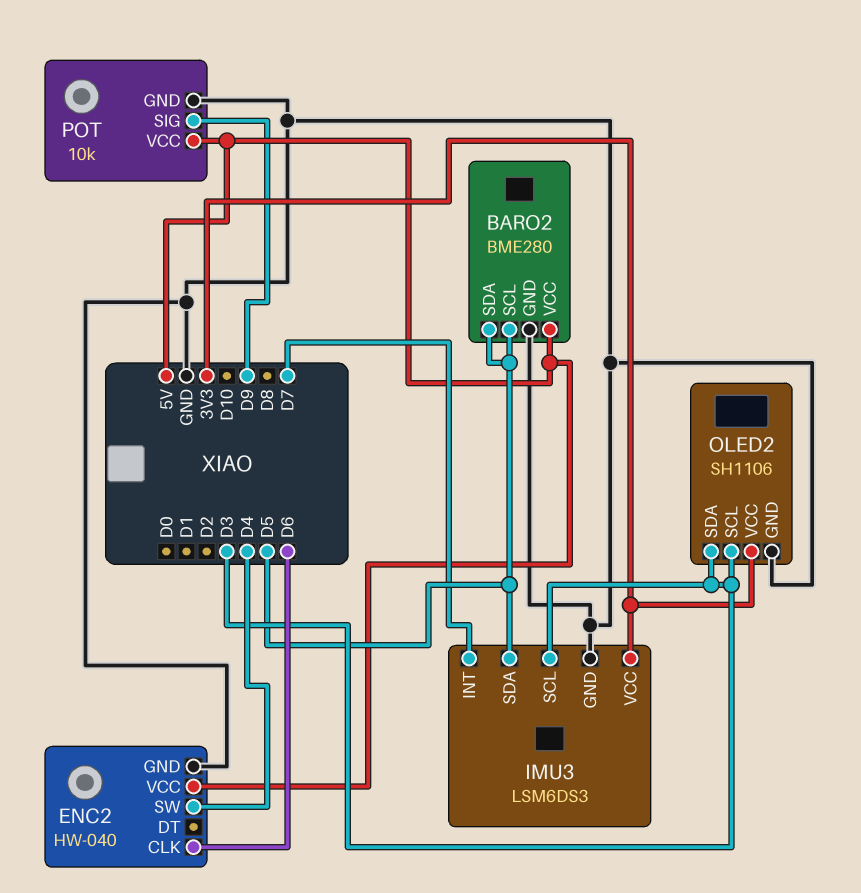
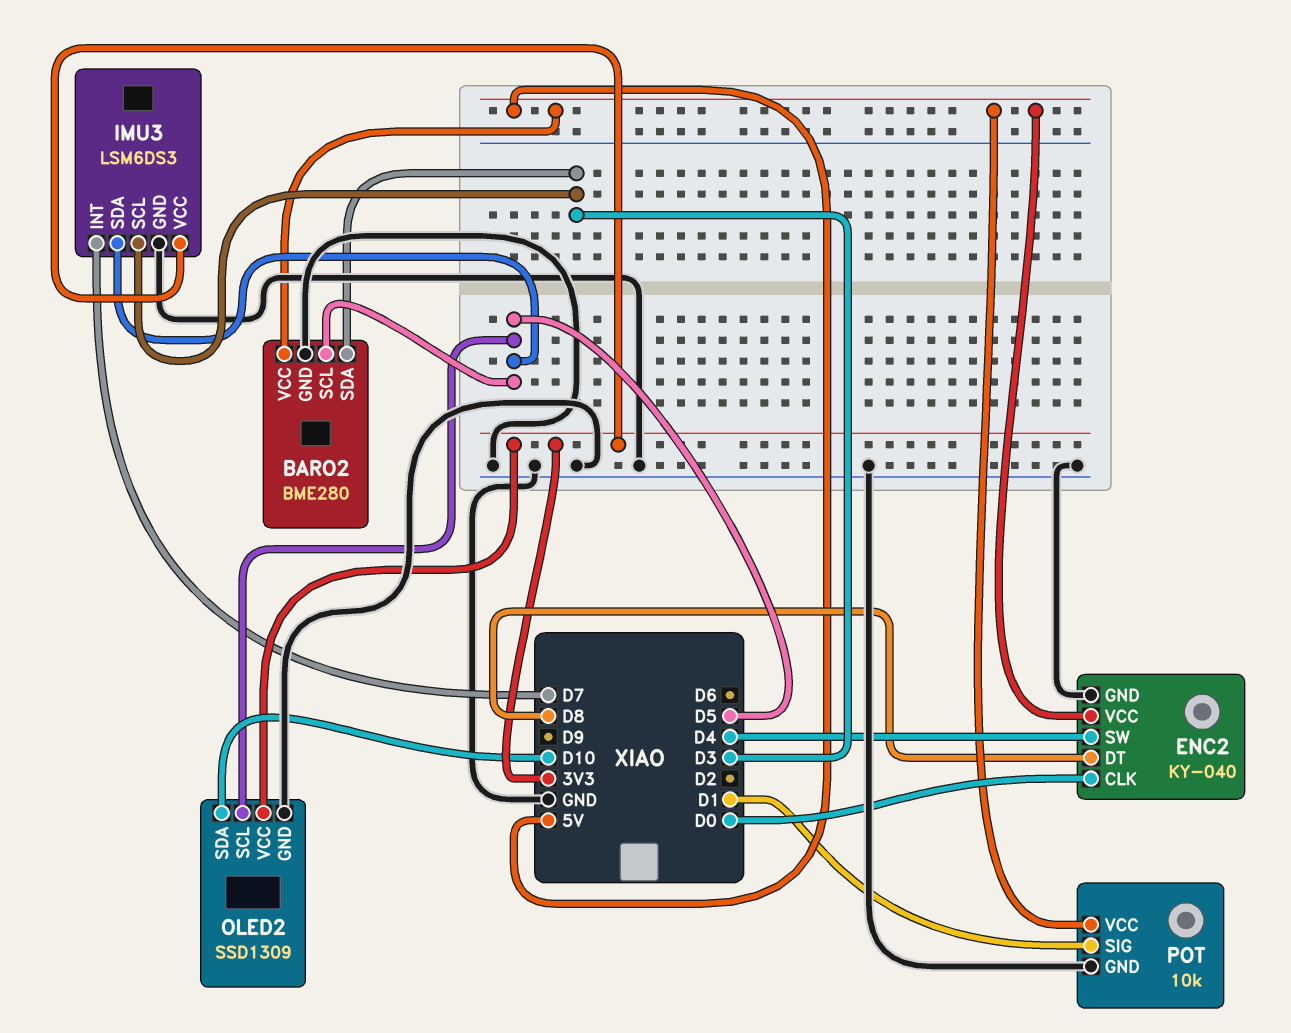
BARO2 pin SDA: D5 -> D3
ENC2: HW-040 -> KY-040
ENC2 pin CLK: D6 -> D0
ENC2 pin DT: none -> D8
OLED2: SH1106 -> SSD1309
OLED2 pin SCL: D3 -> D5
OLED2 pin SDA: D3 -> D10
POT pin SIG: D9 -> D1

